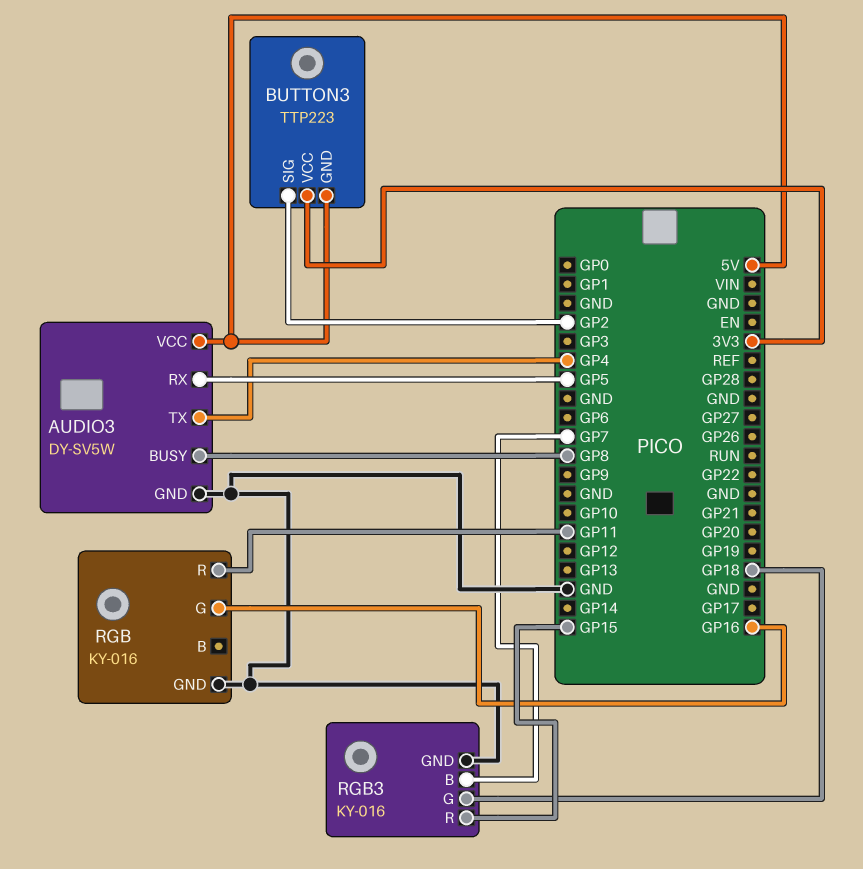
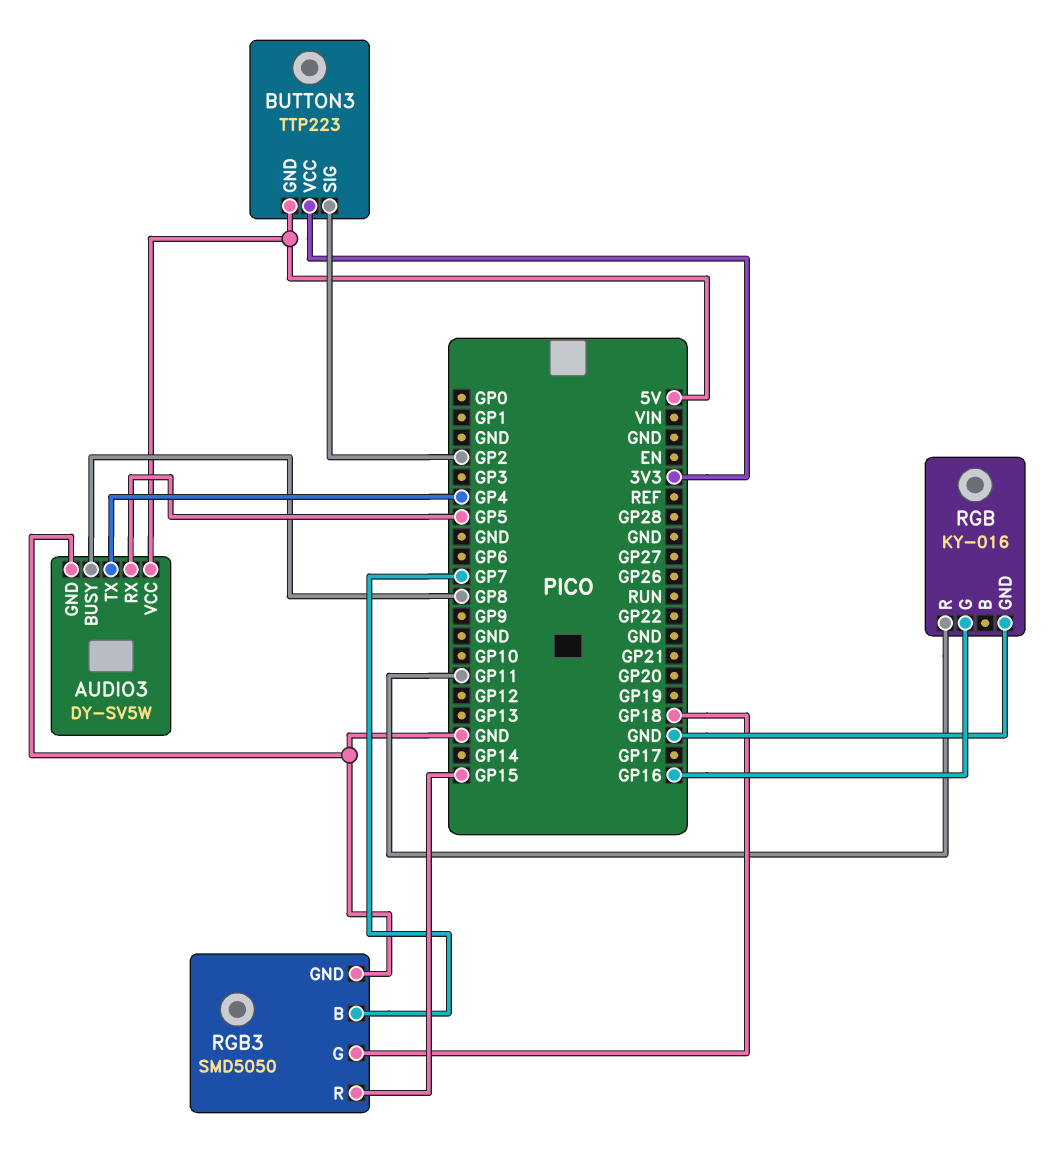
RGB3: KY-016 -> SMD5050

